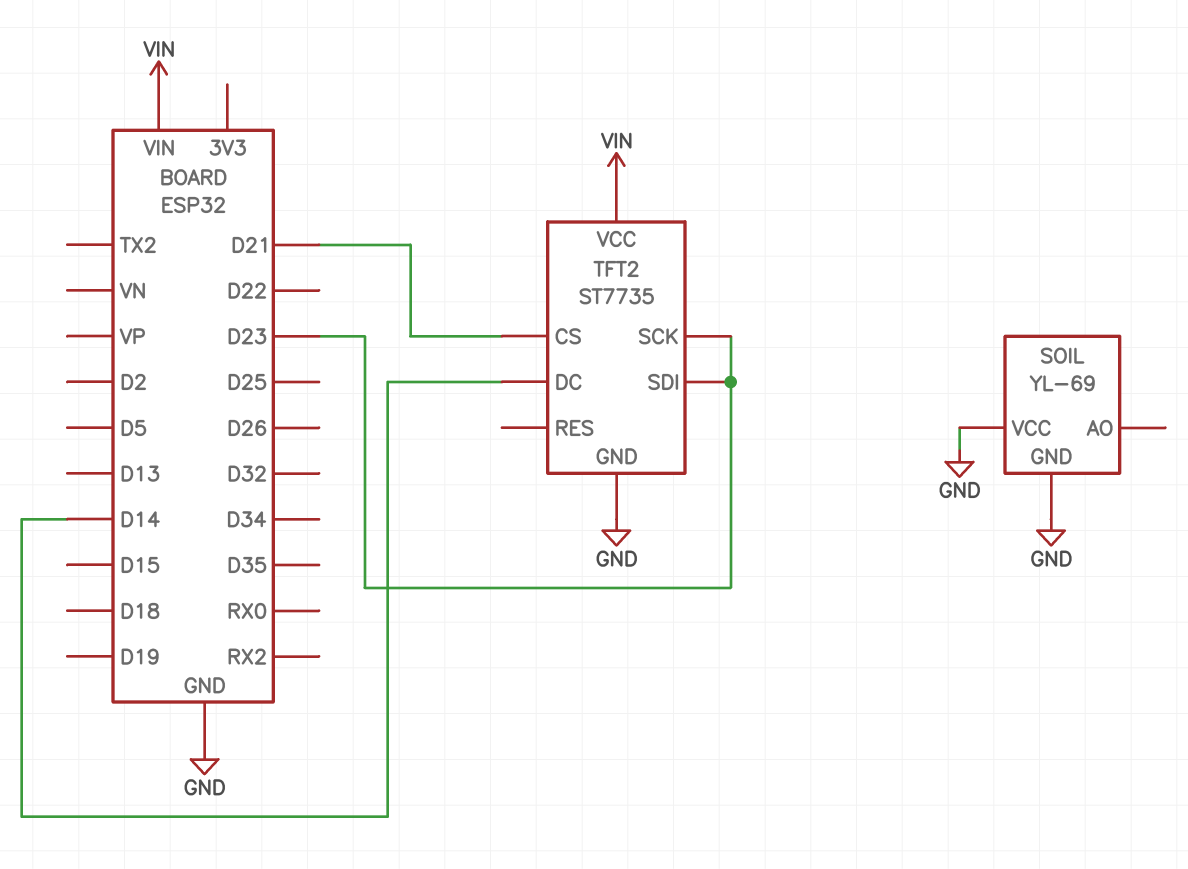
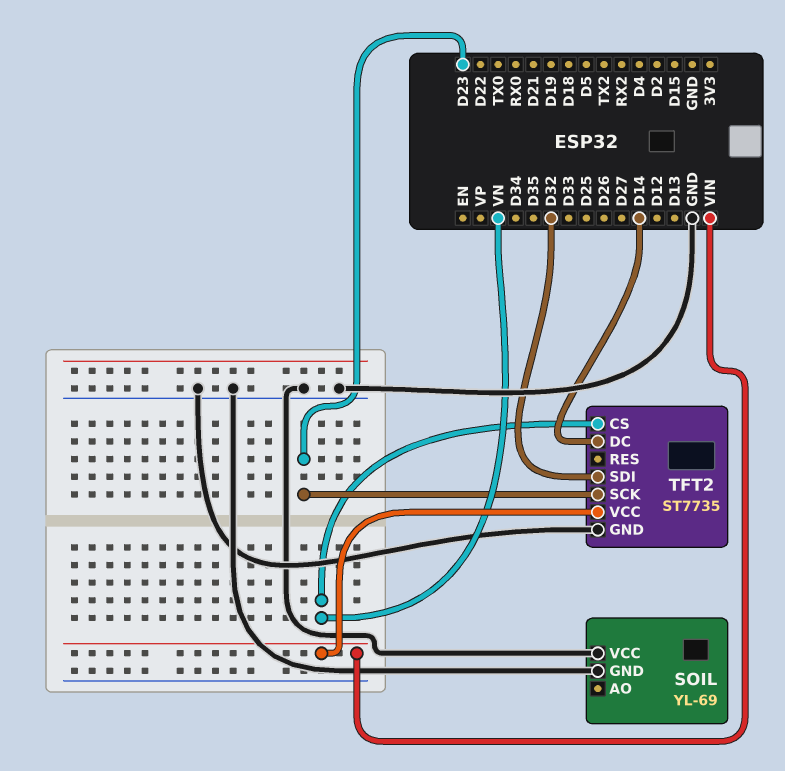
TFT2 pin CS: D21 -> VN
TFT2 pin SDI: D23 -> D32

